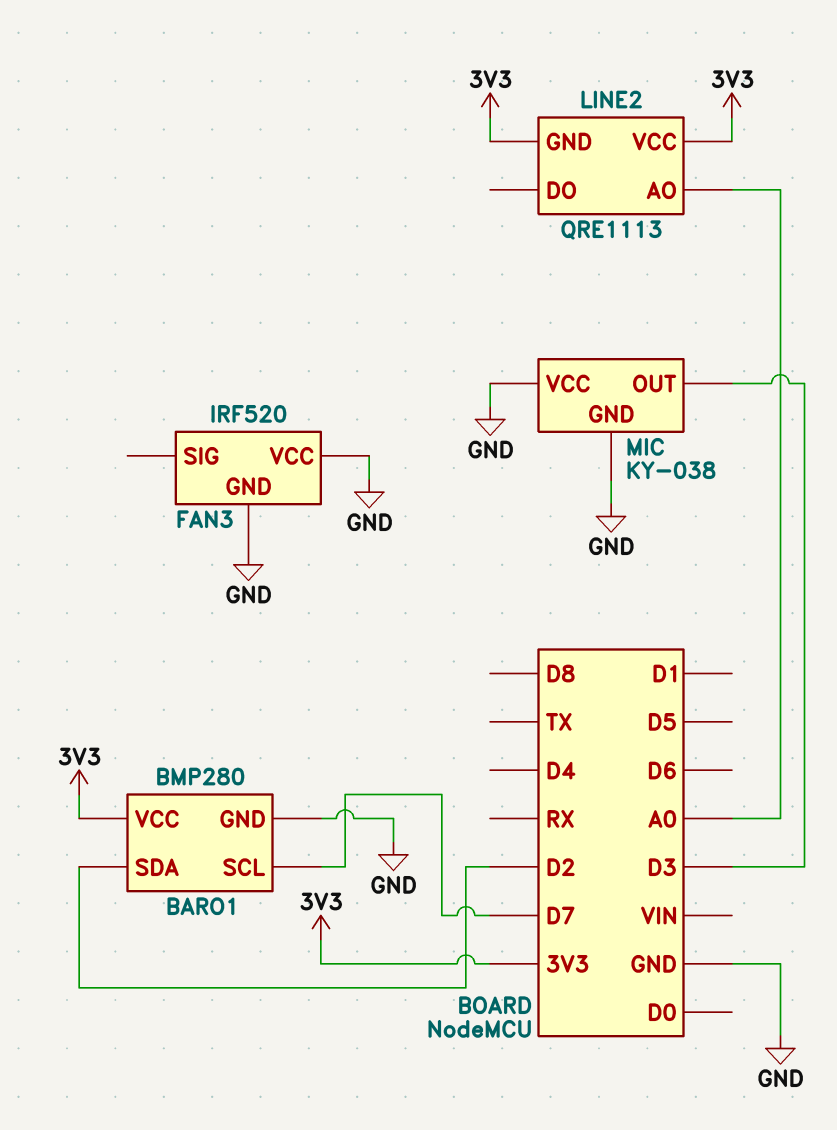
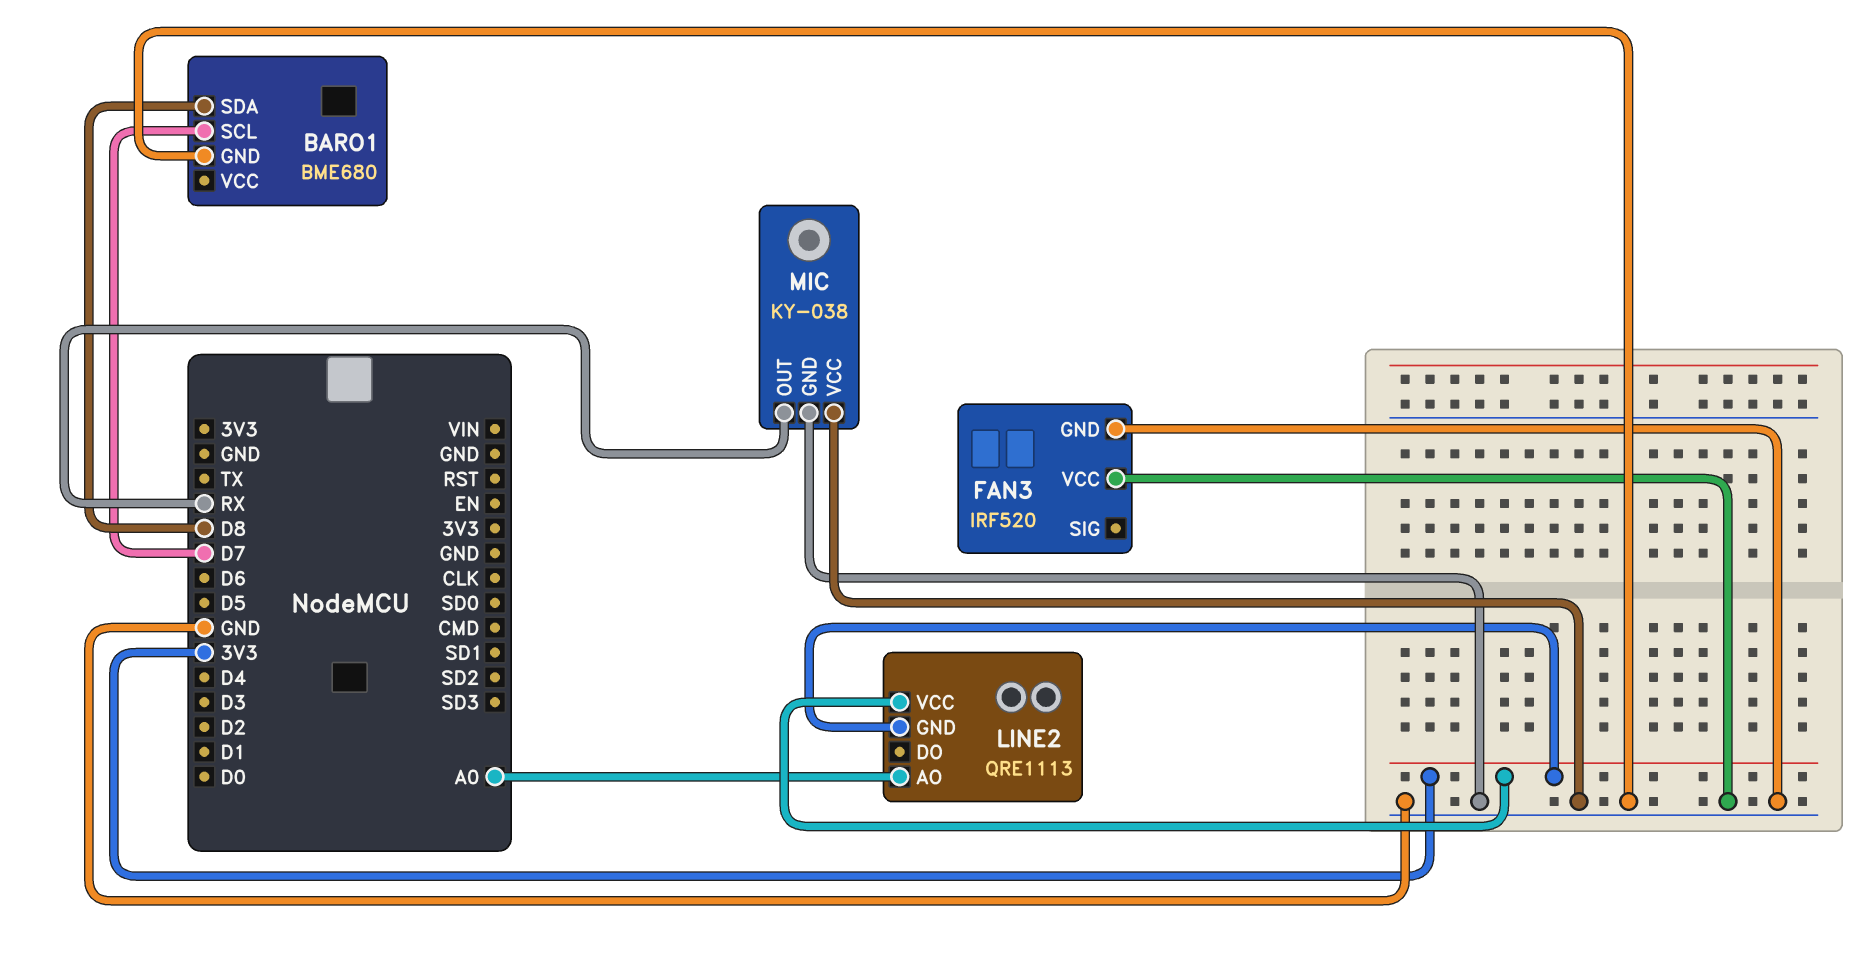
BARO1: BMP280 -> BME680
BARO1 pin SDA: D2 -> D8
BARO1 pin VCC: 3V3 -> none
MIC pin OUT: D3 -> RX

